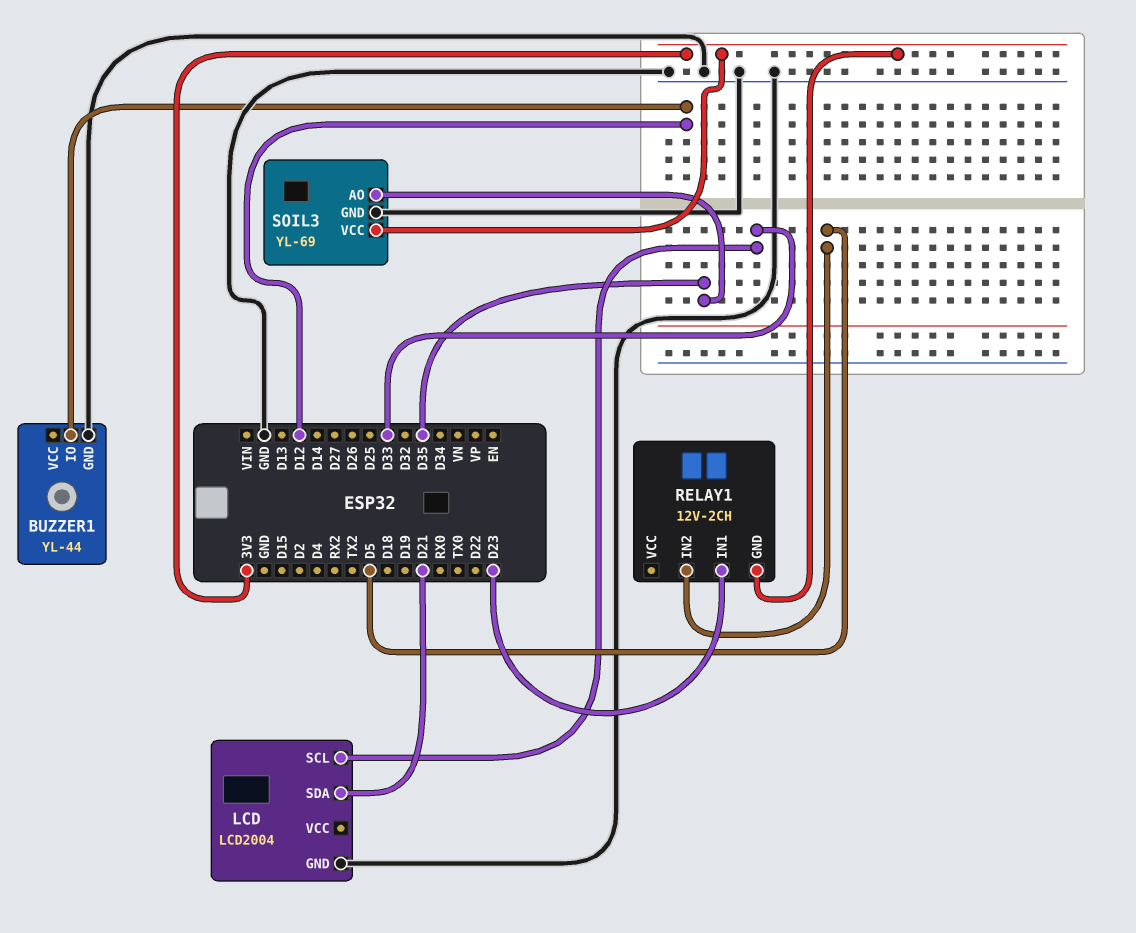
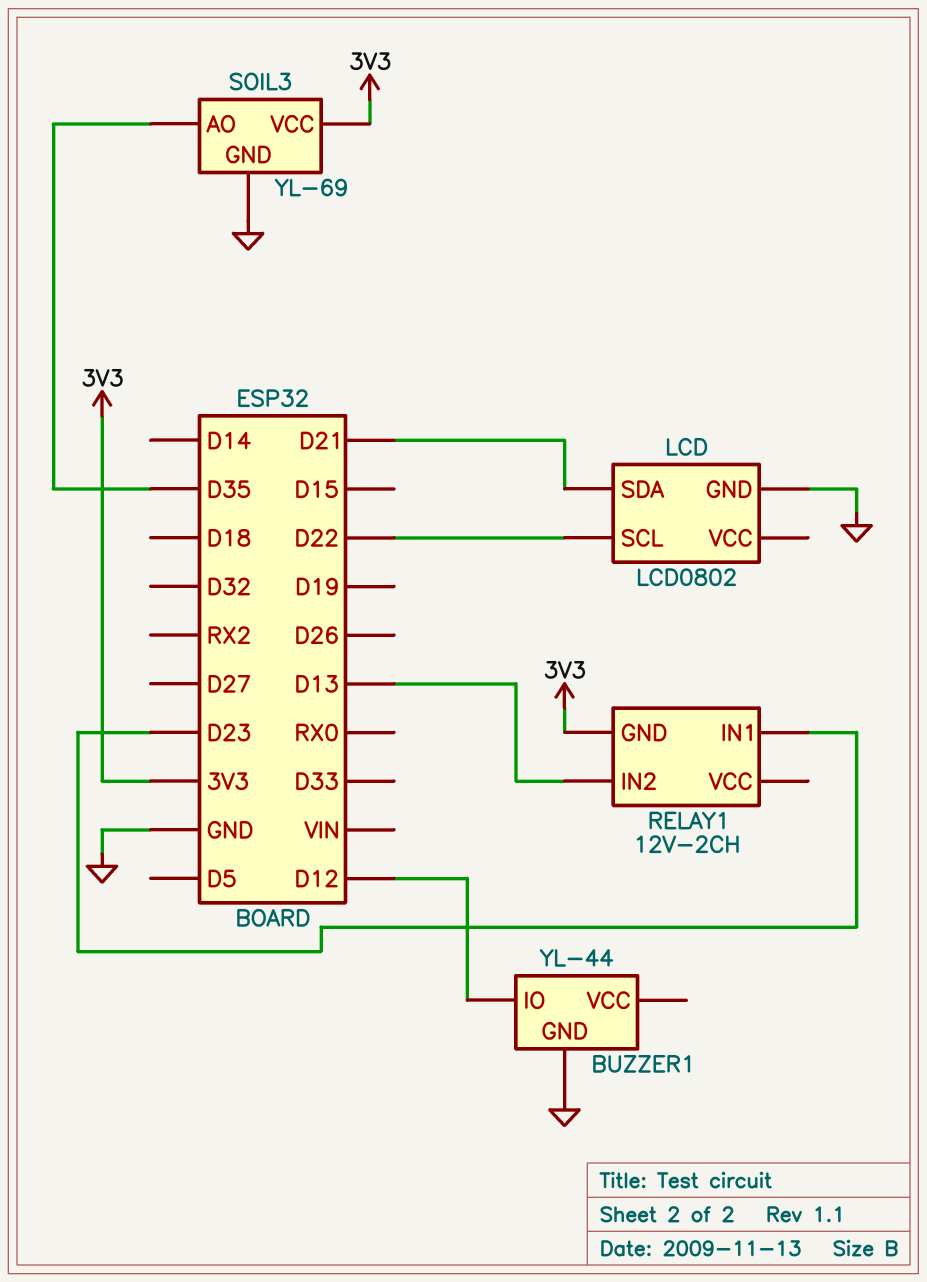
LCD: LCD2004 -> LCD0802
LCD pin SCL: D33 -> D22
RELAY1 pin IN2: D5 -> D13

